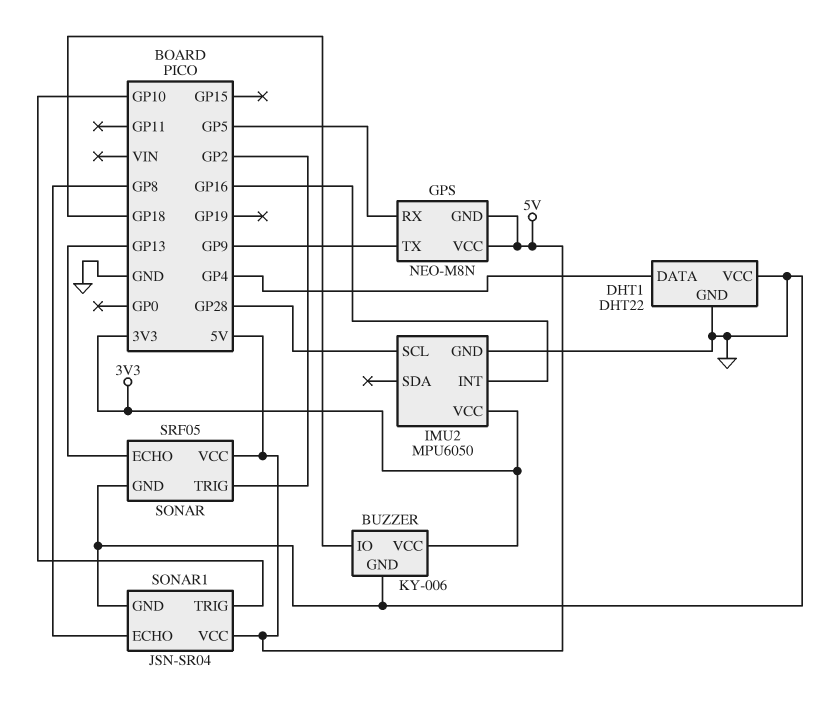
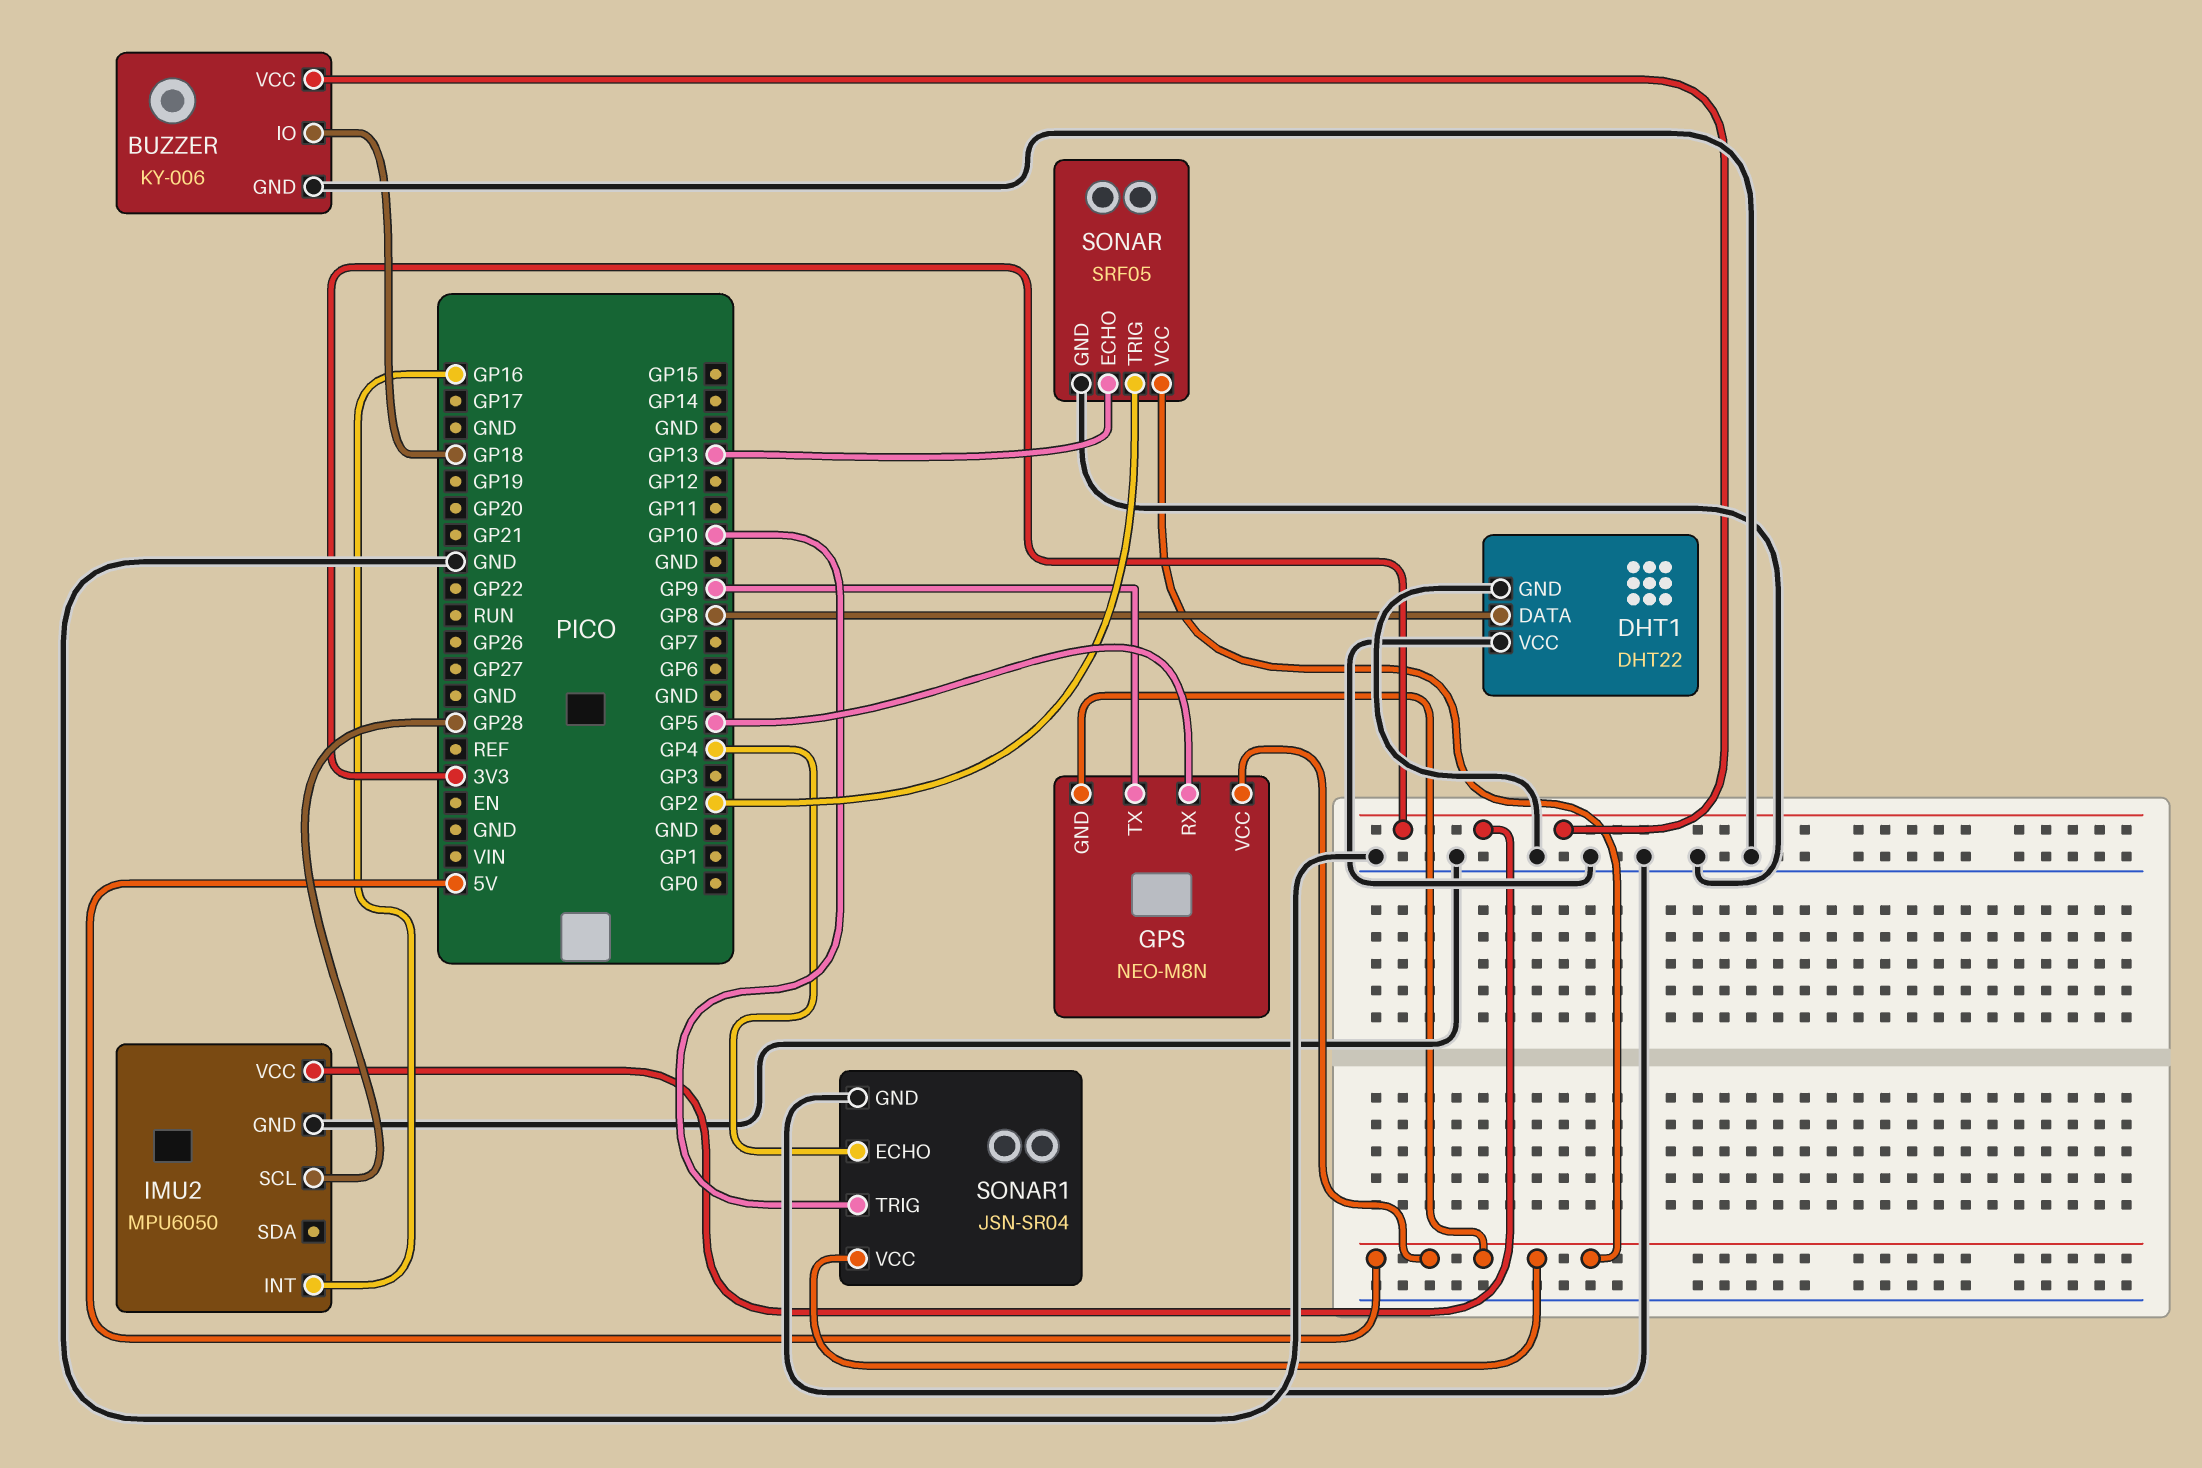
DHT1 pin DATA: GP4 -> GP8
SONAR1 pin ECHO: GP8 -> GP4

